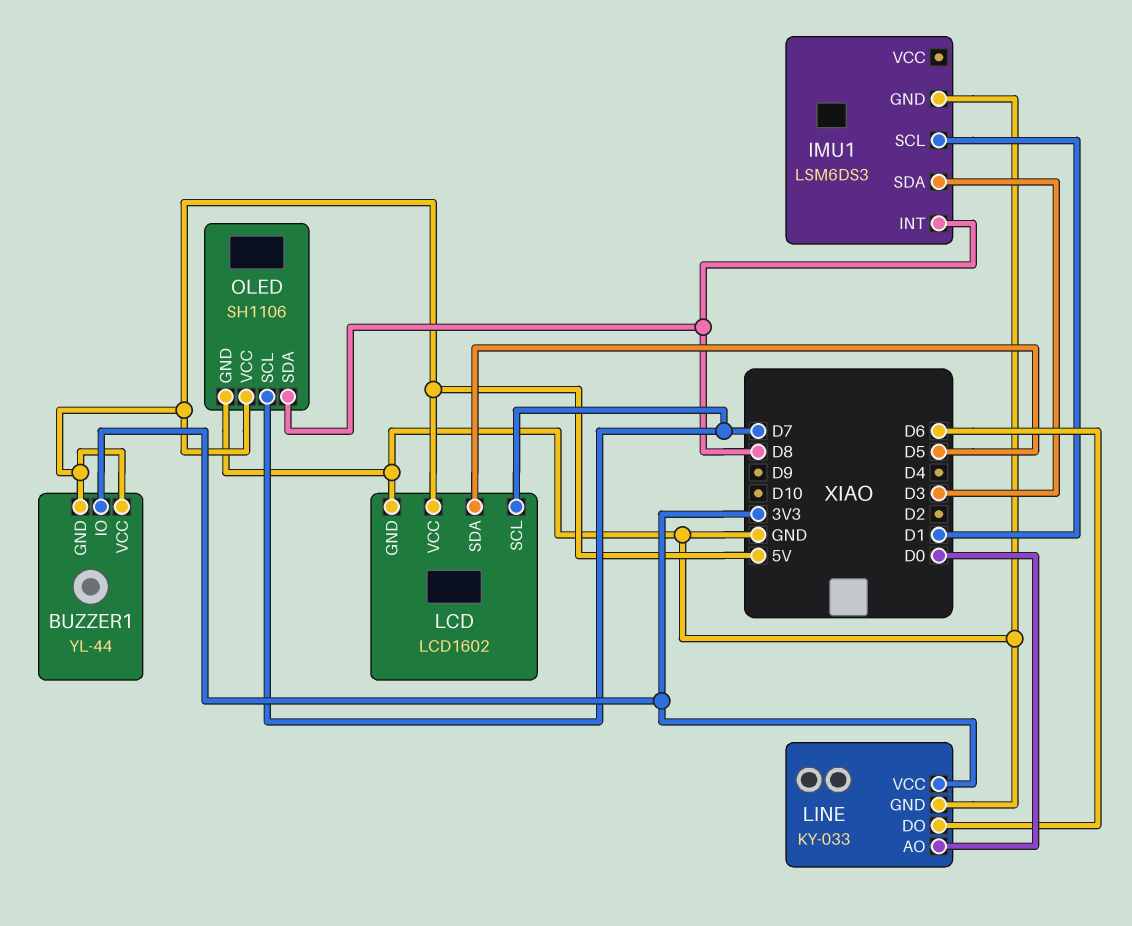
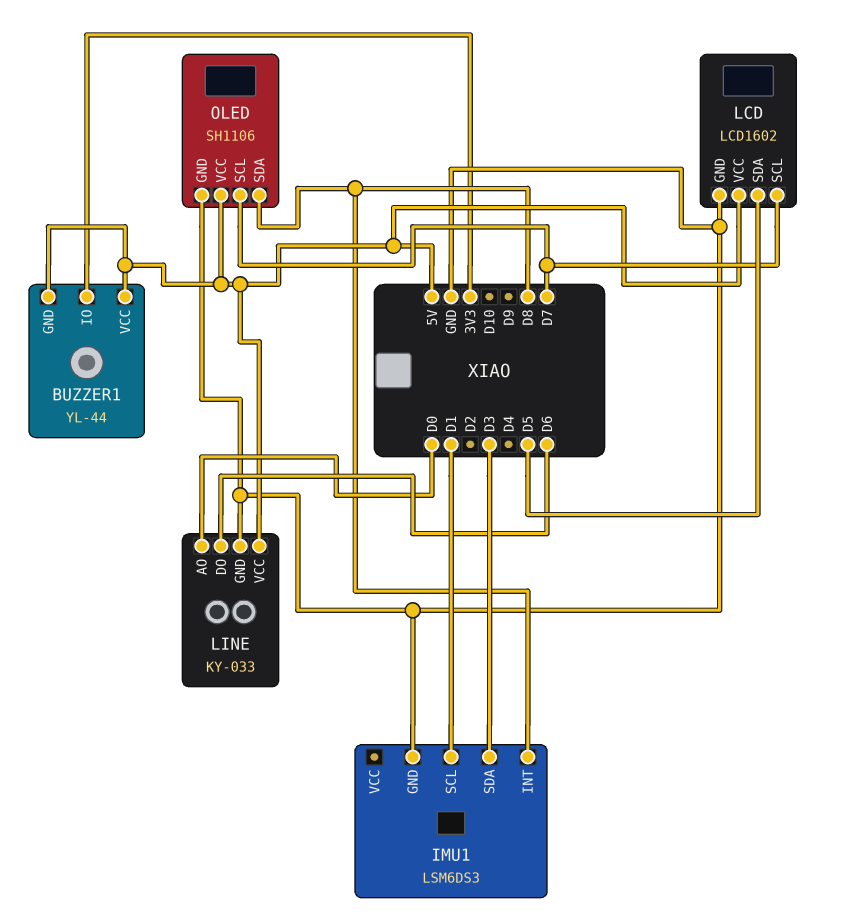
LINE pin VCC: 3V3 -> 5V

